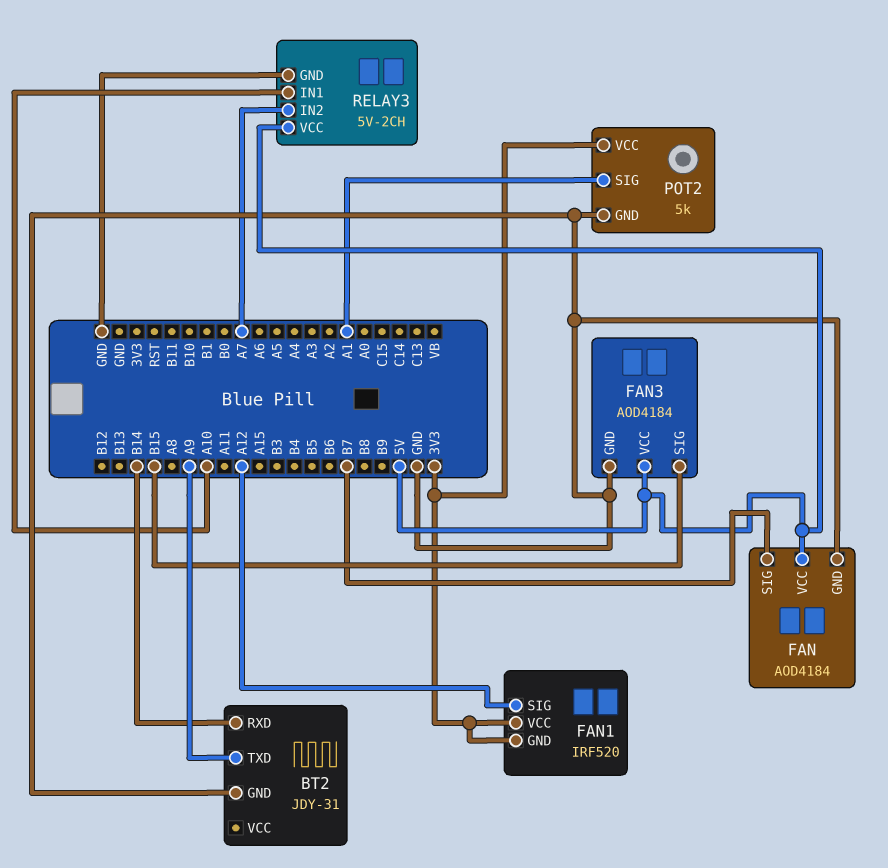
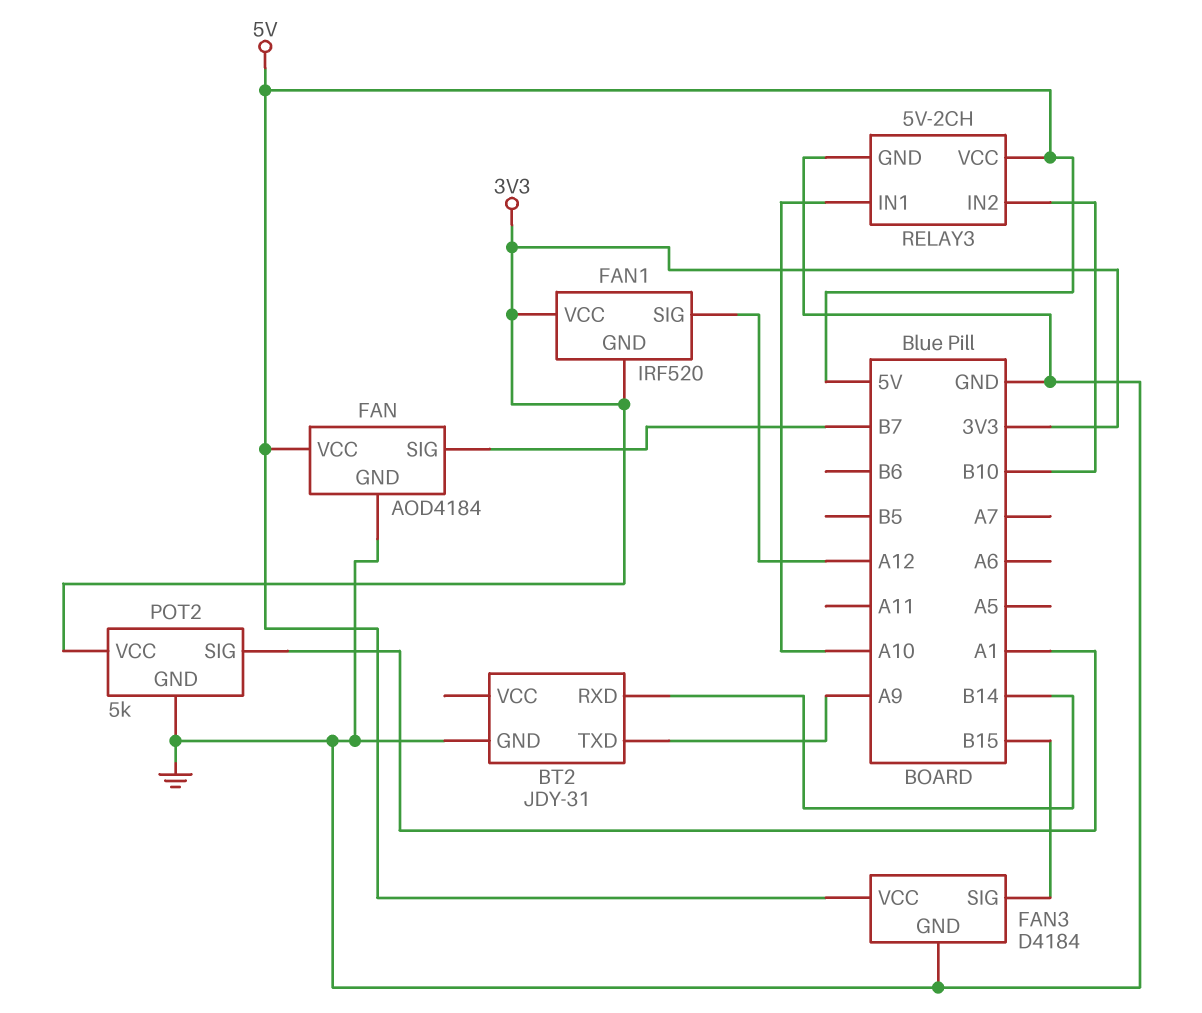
FAN3: AOD4184 -> D4184
RELAY3 pin IN2: A7 -> B10

